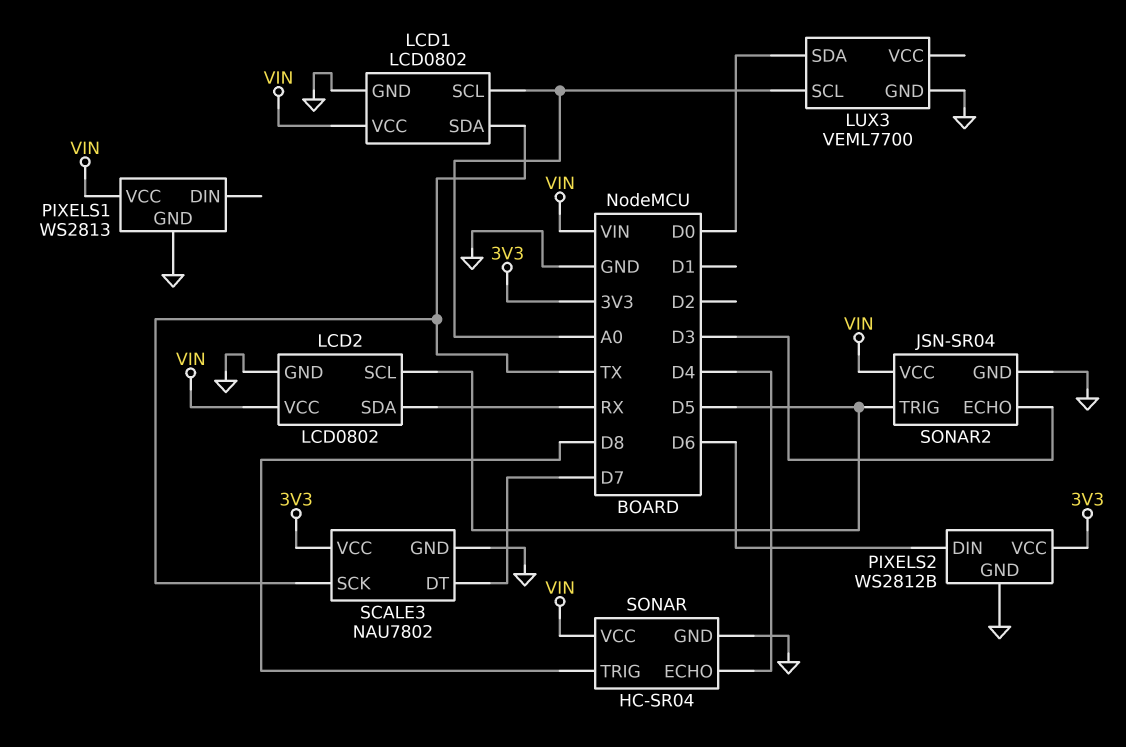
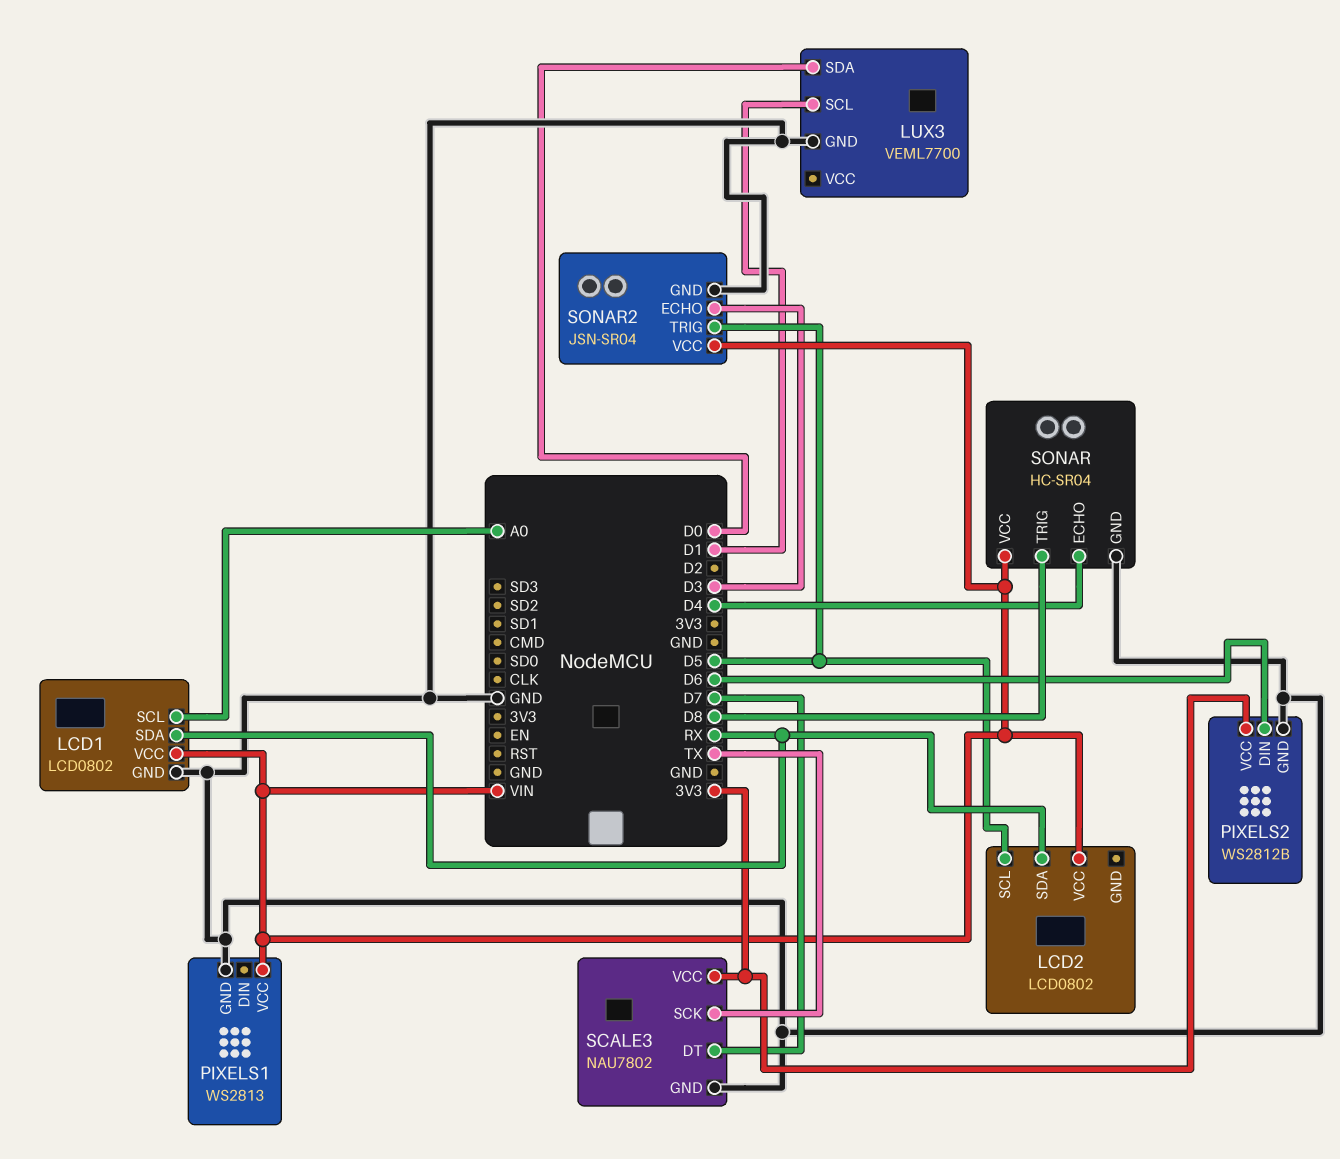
LCD1 pin SDA: TX -> RX
LCD2 pin GND: GND -> none
LUX3 pin SCL: A0 -> D1

